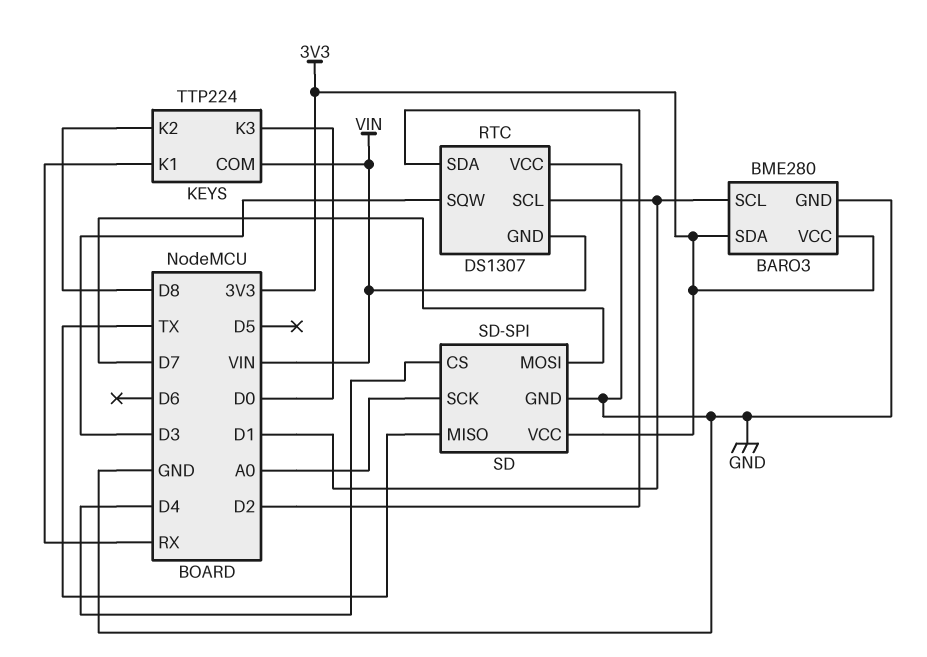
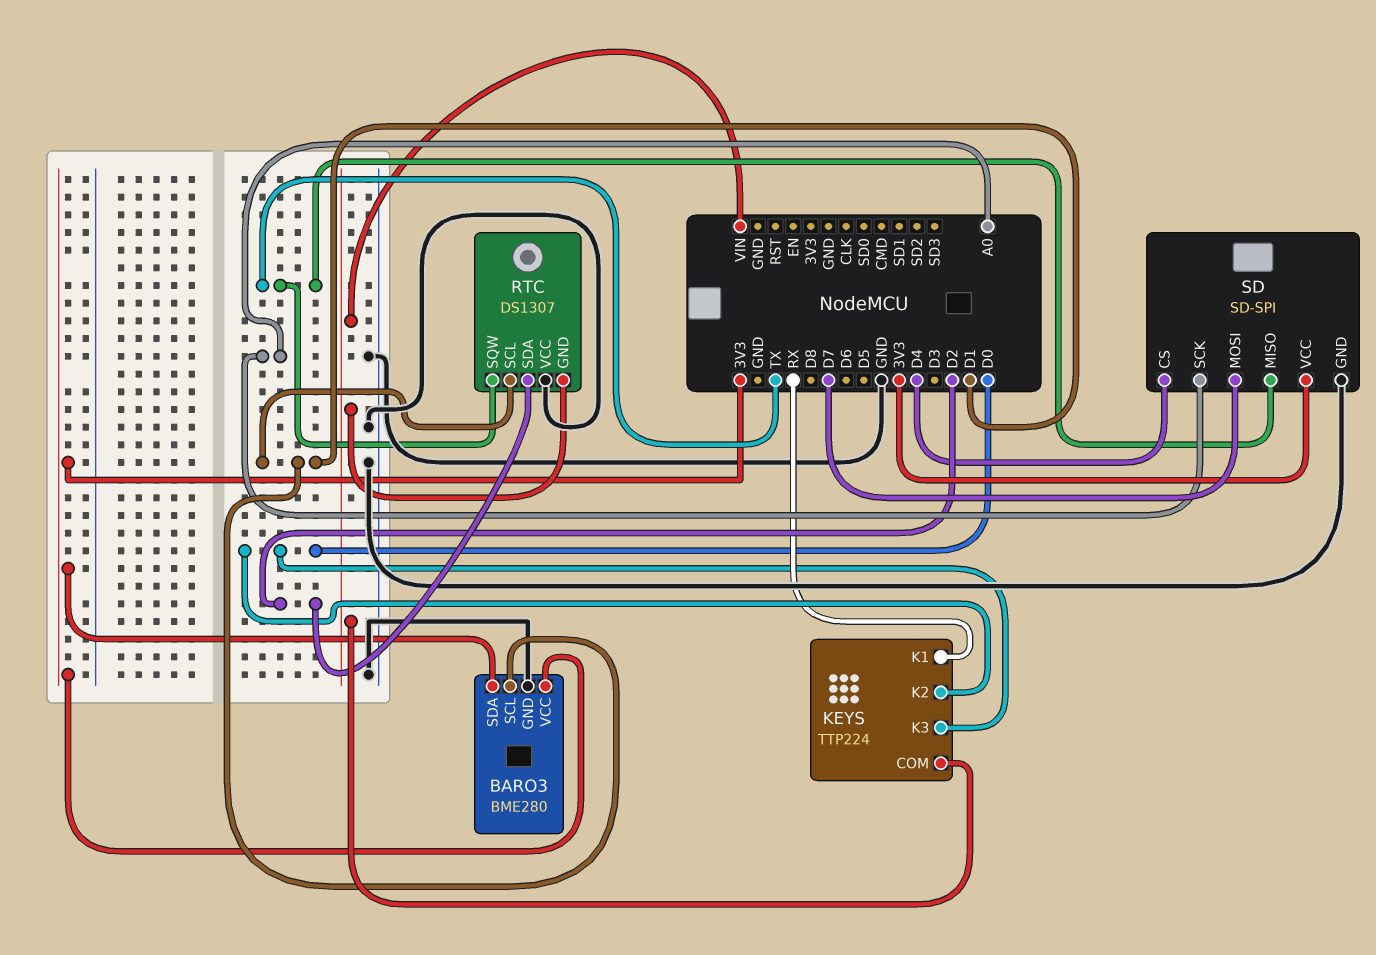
KEYS pin K2: D8 -> D0
RTC pin SQW: D3 -> TX

